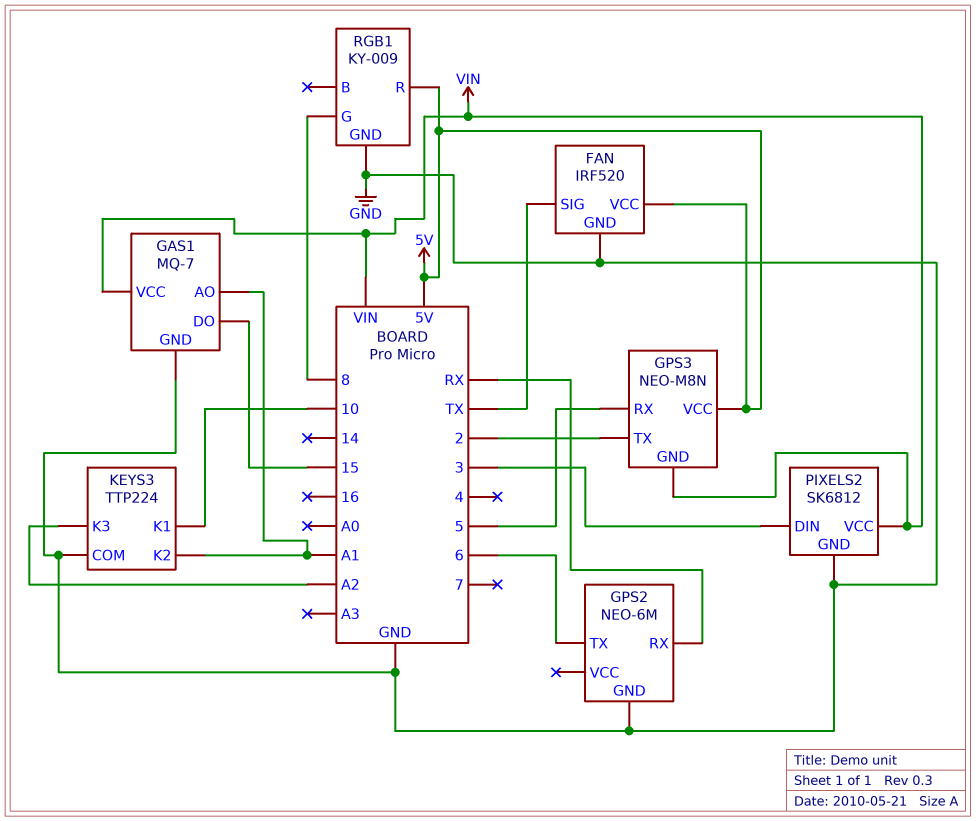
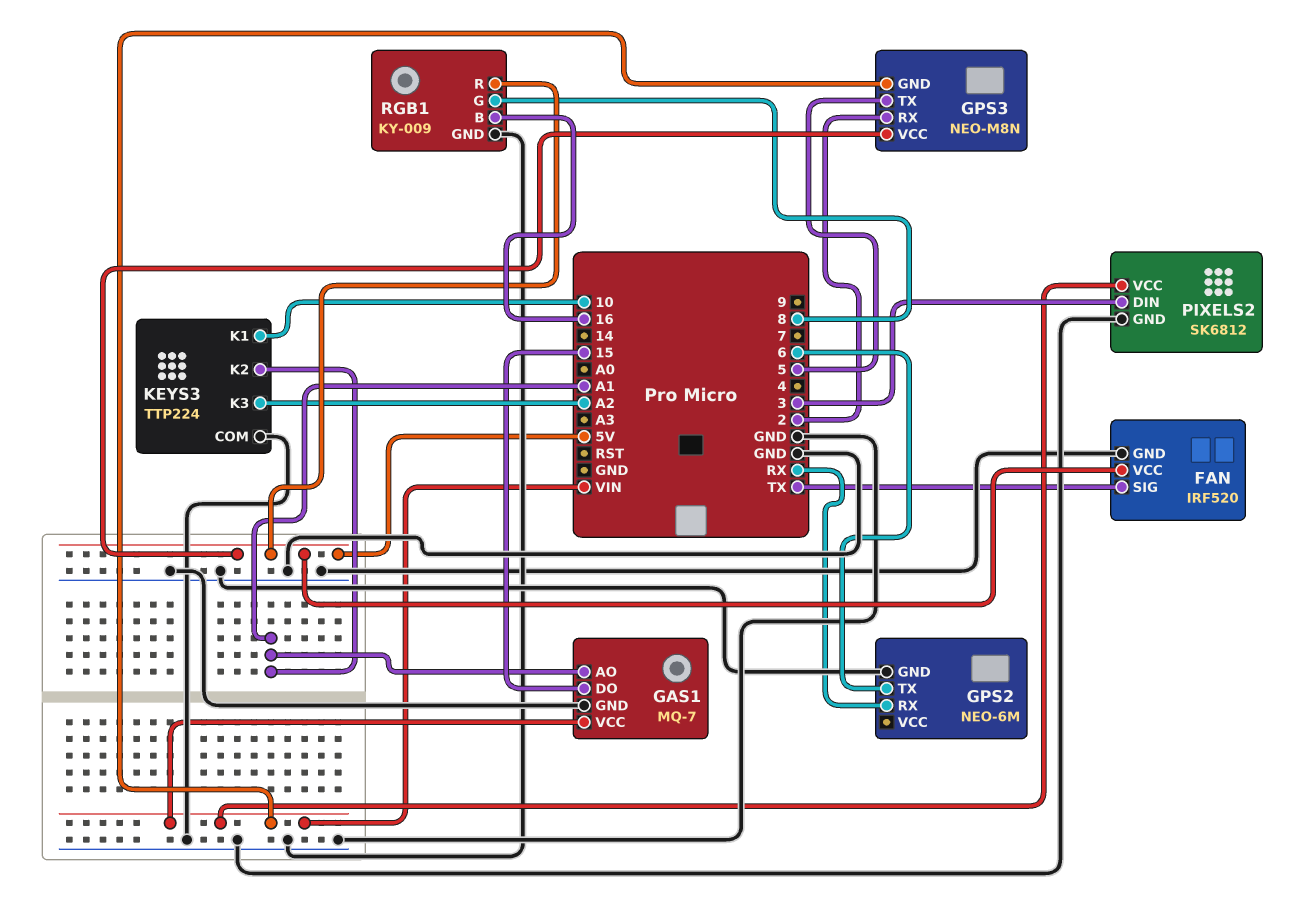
GPS3 pin RX: 5 -> 2
GPS3 pin TX: 2 -> 5
RGB1 pin B: none -> 16

